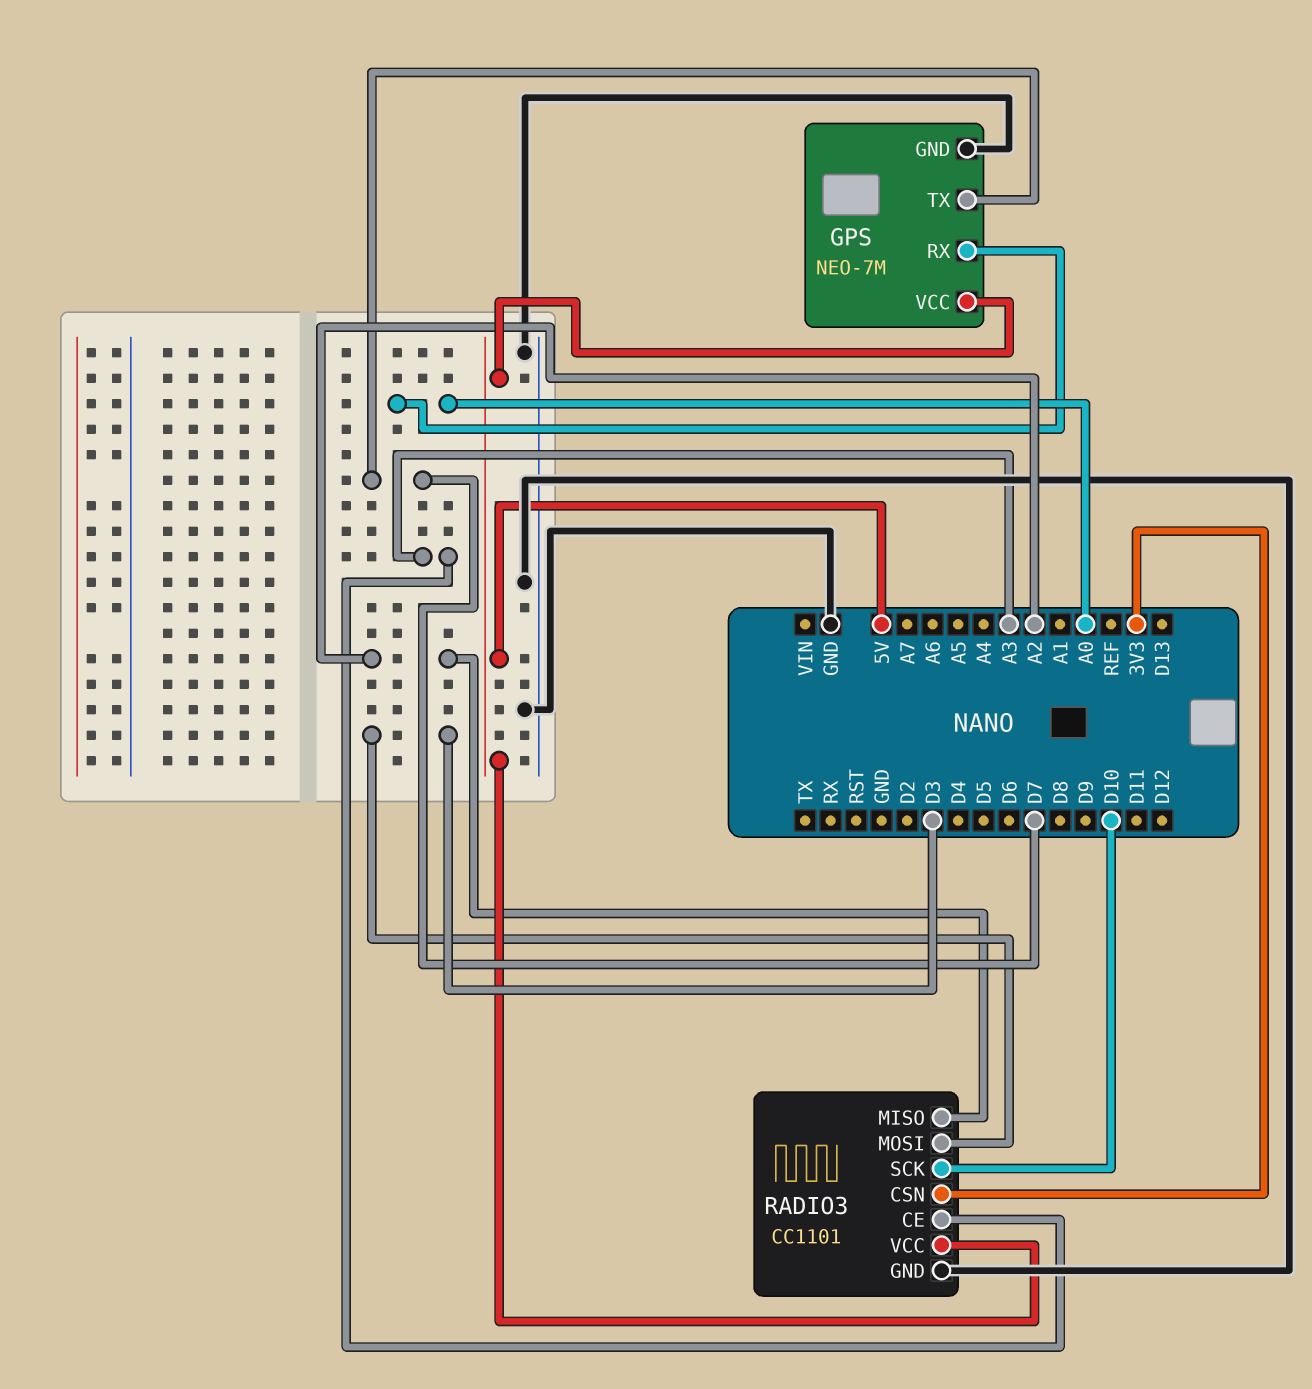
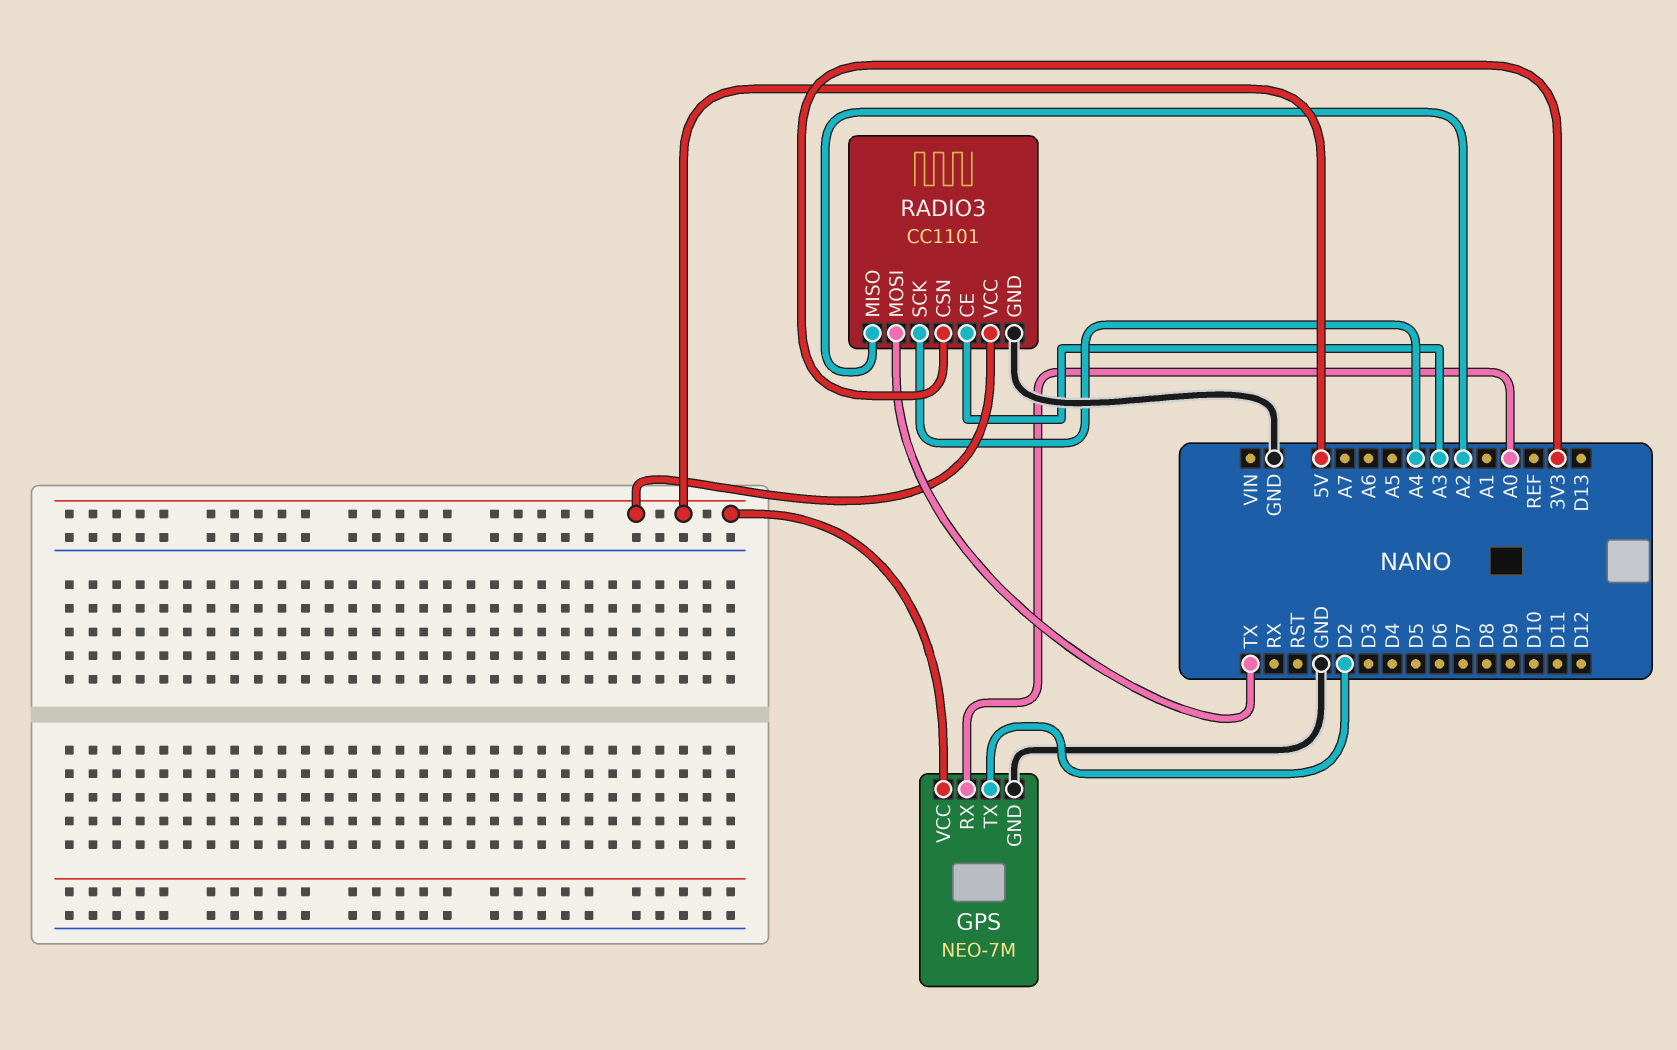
GPS pin TX: D7 -> D2
RADIO3 pin MOSI: D3 -> TX
RADIO3 pin SCK: D10 -> A4

